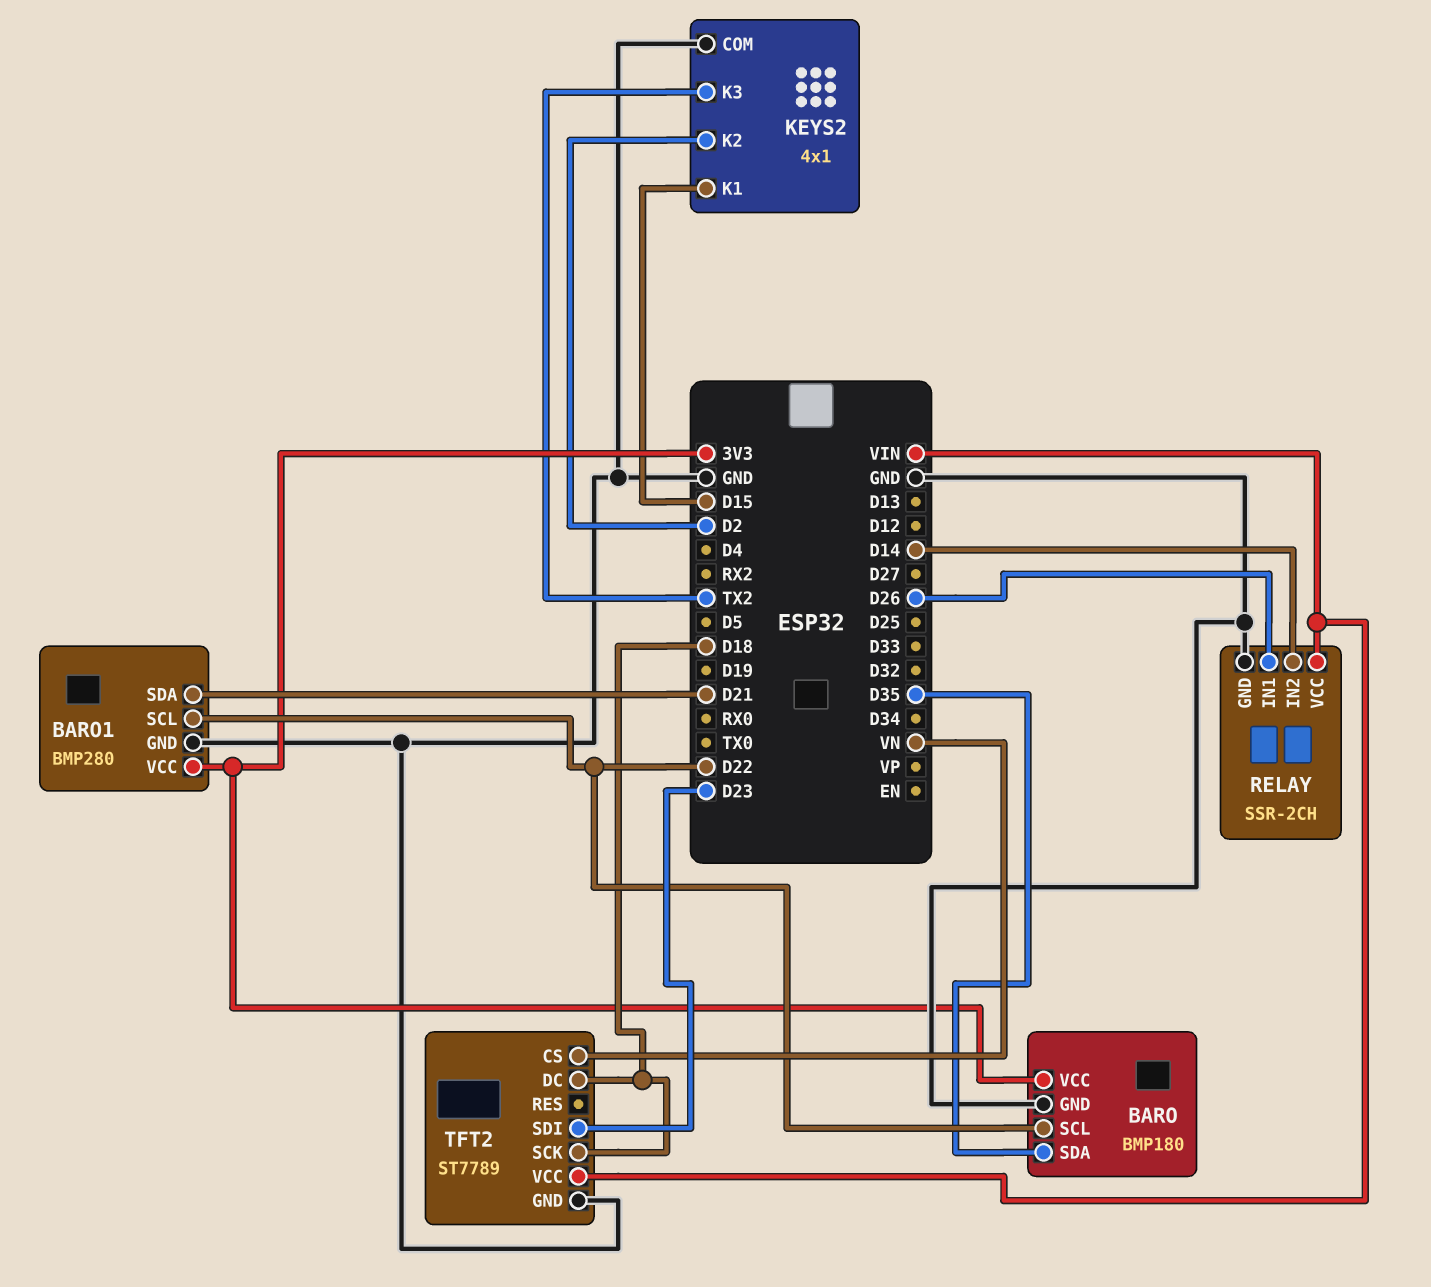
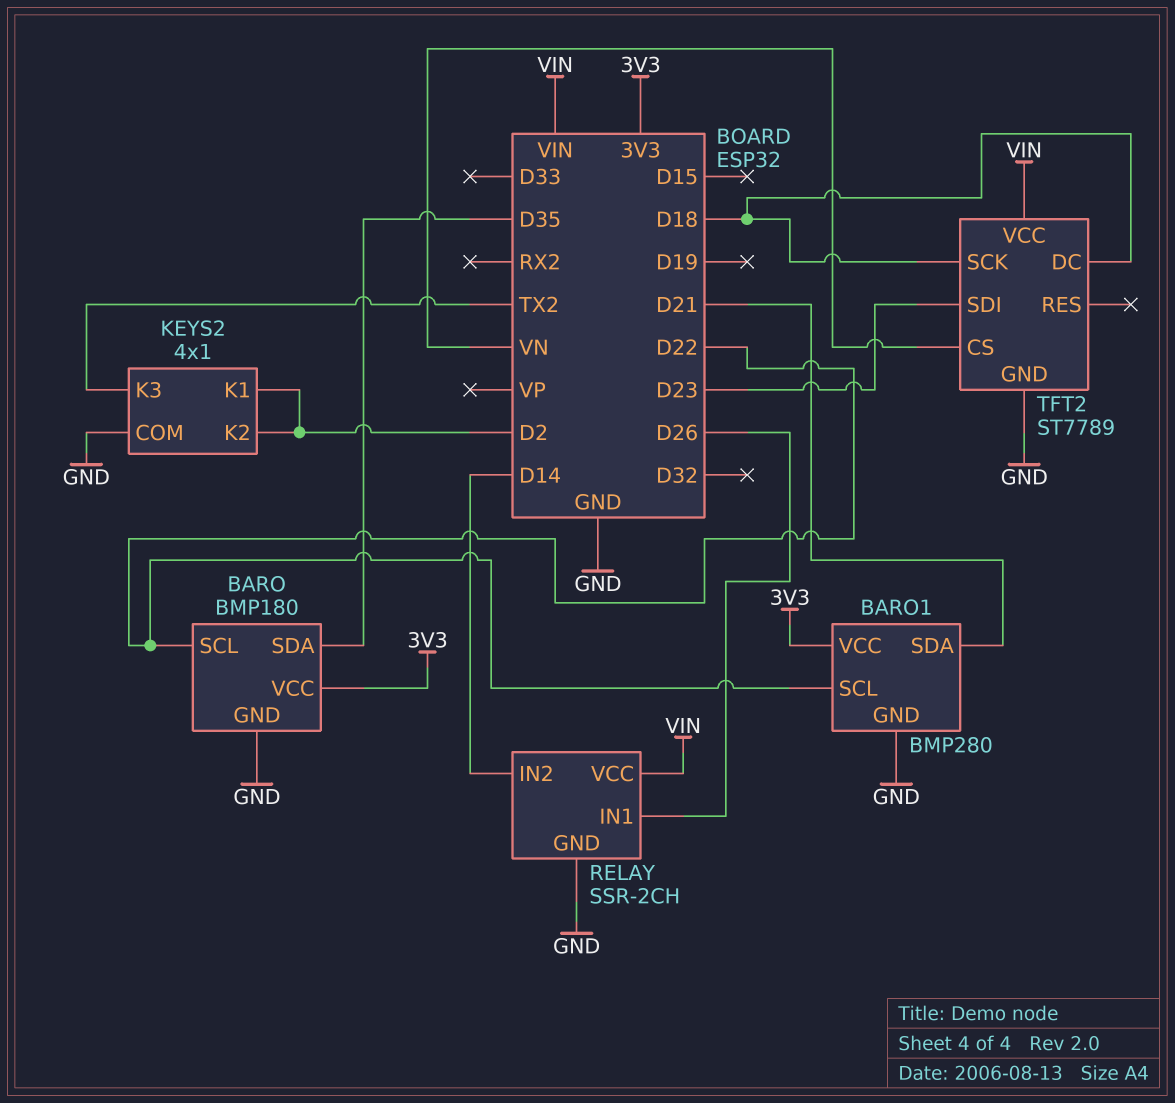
KEYS2 pin K1: D15 -> D2

